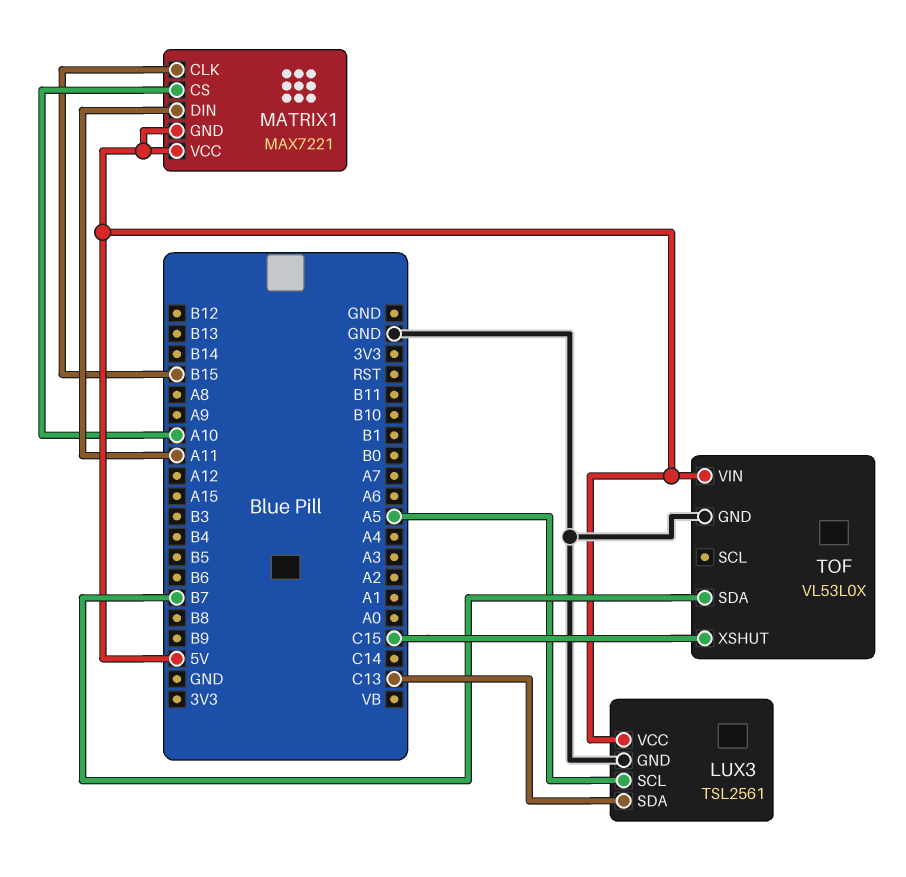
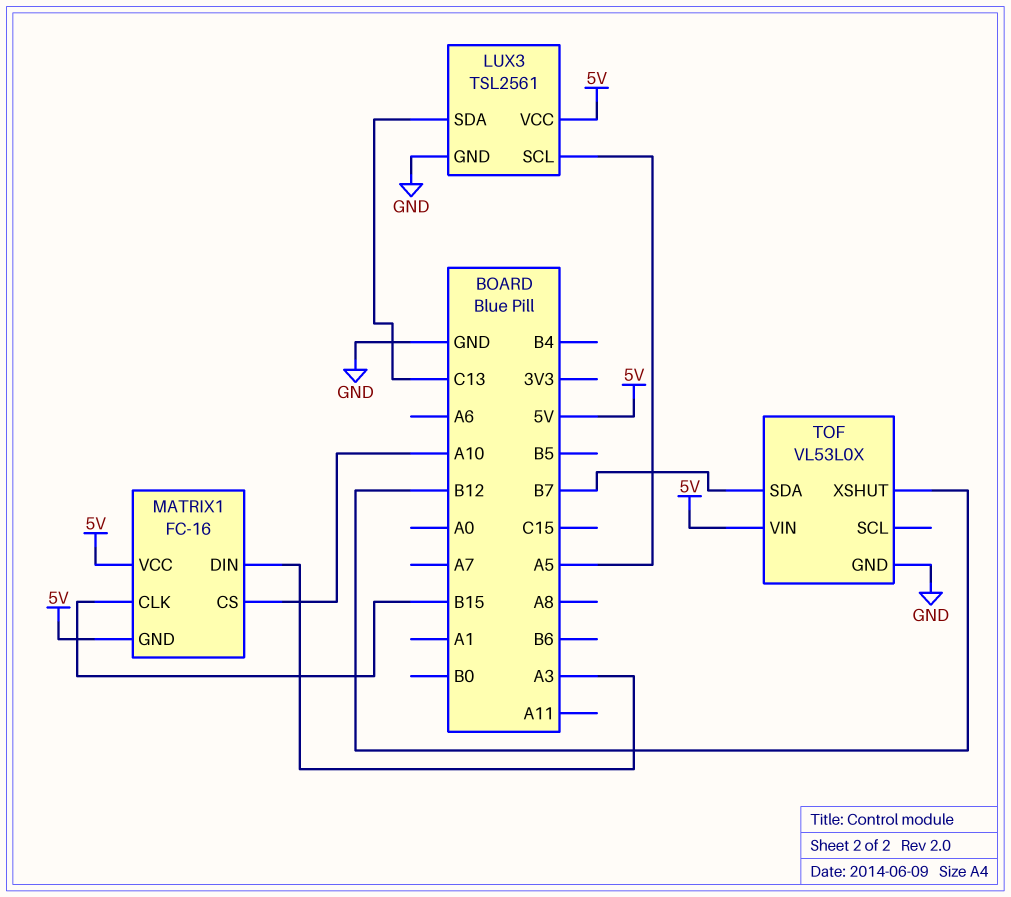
MATRIX1: MAX7221 -> FC-16
MATRIX1 pin DIN: A11 -> A3
TOF pin XSHUT: C15 -> B12

